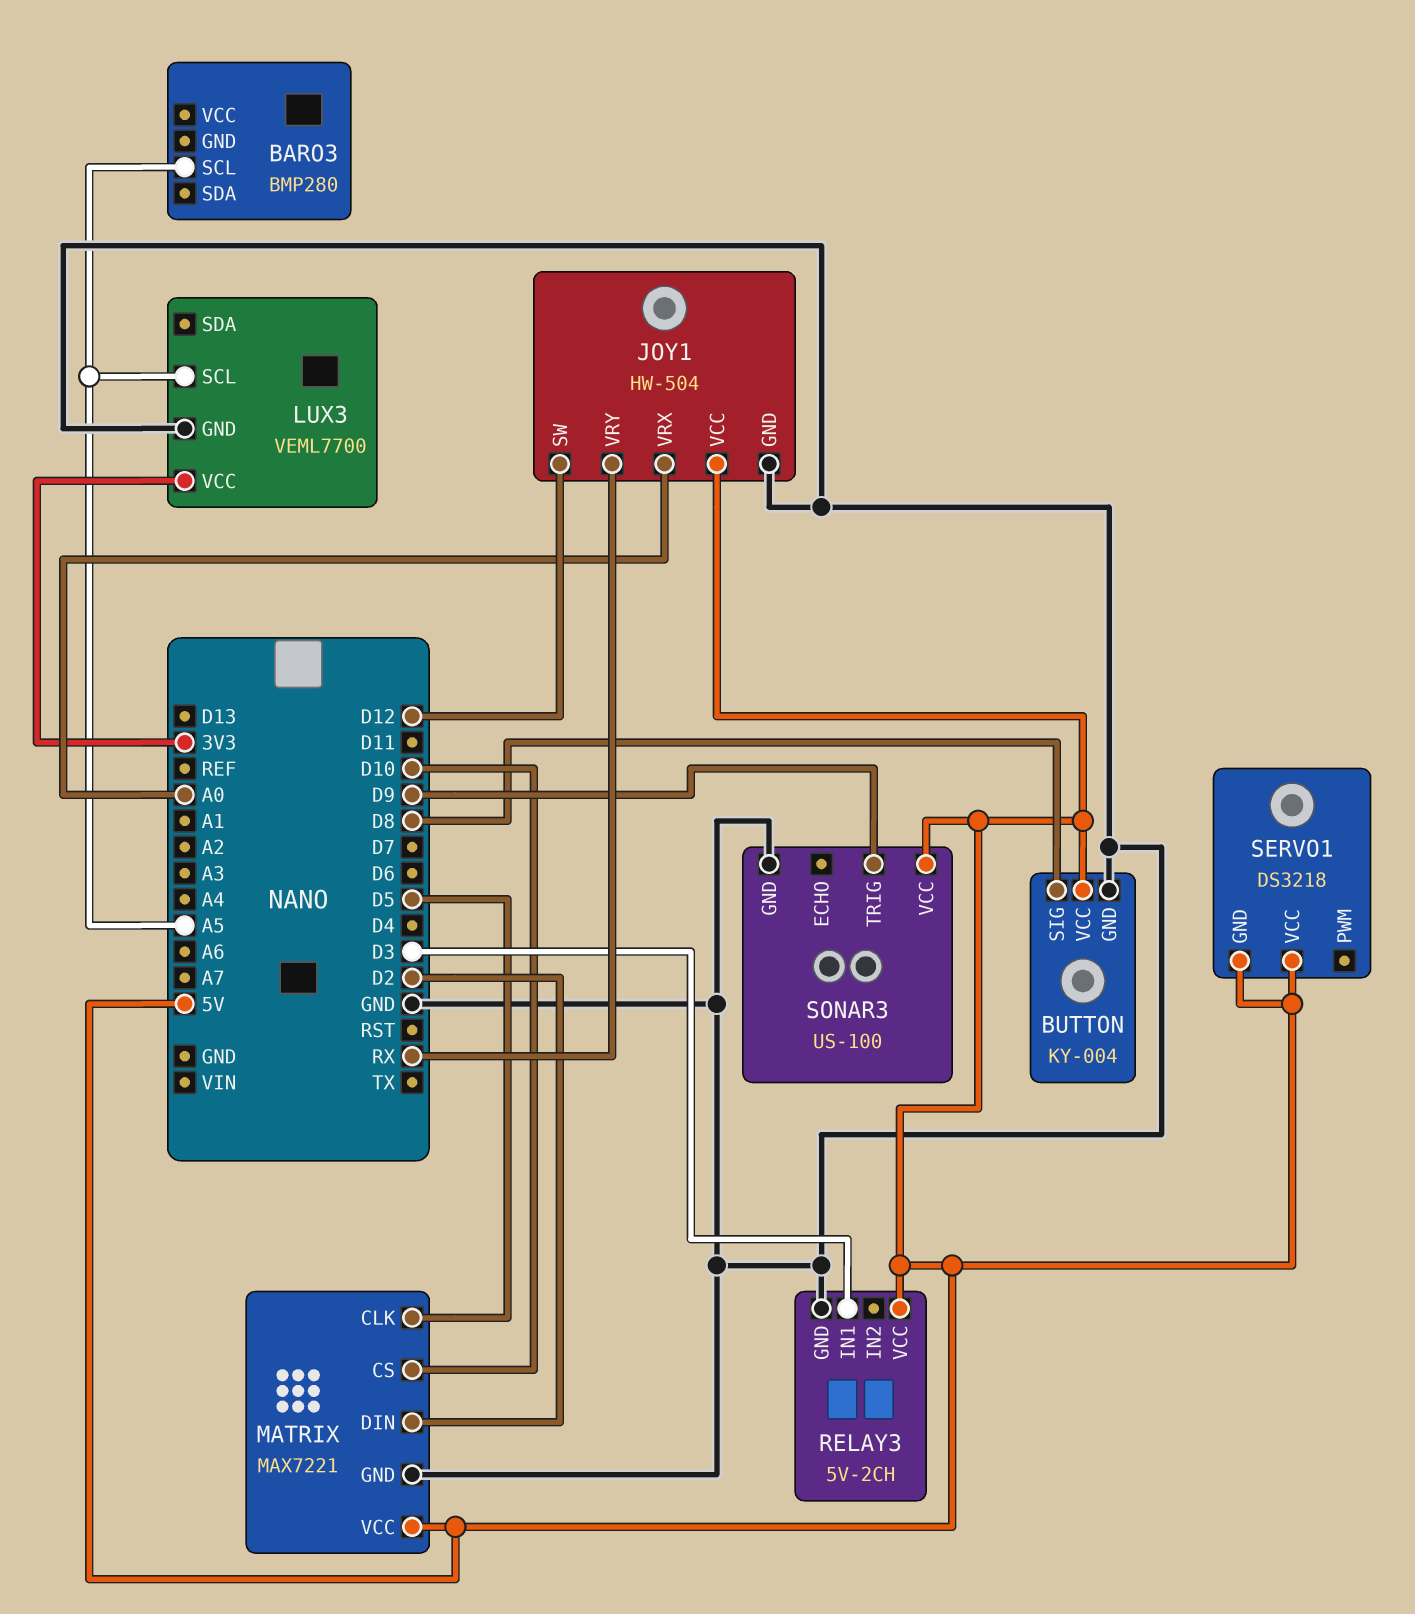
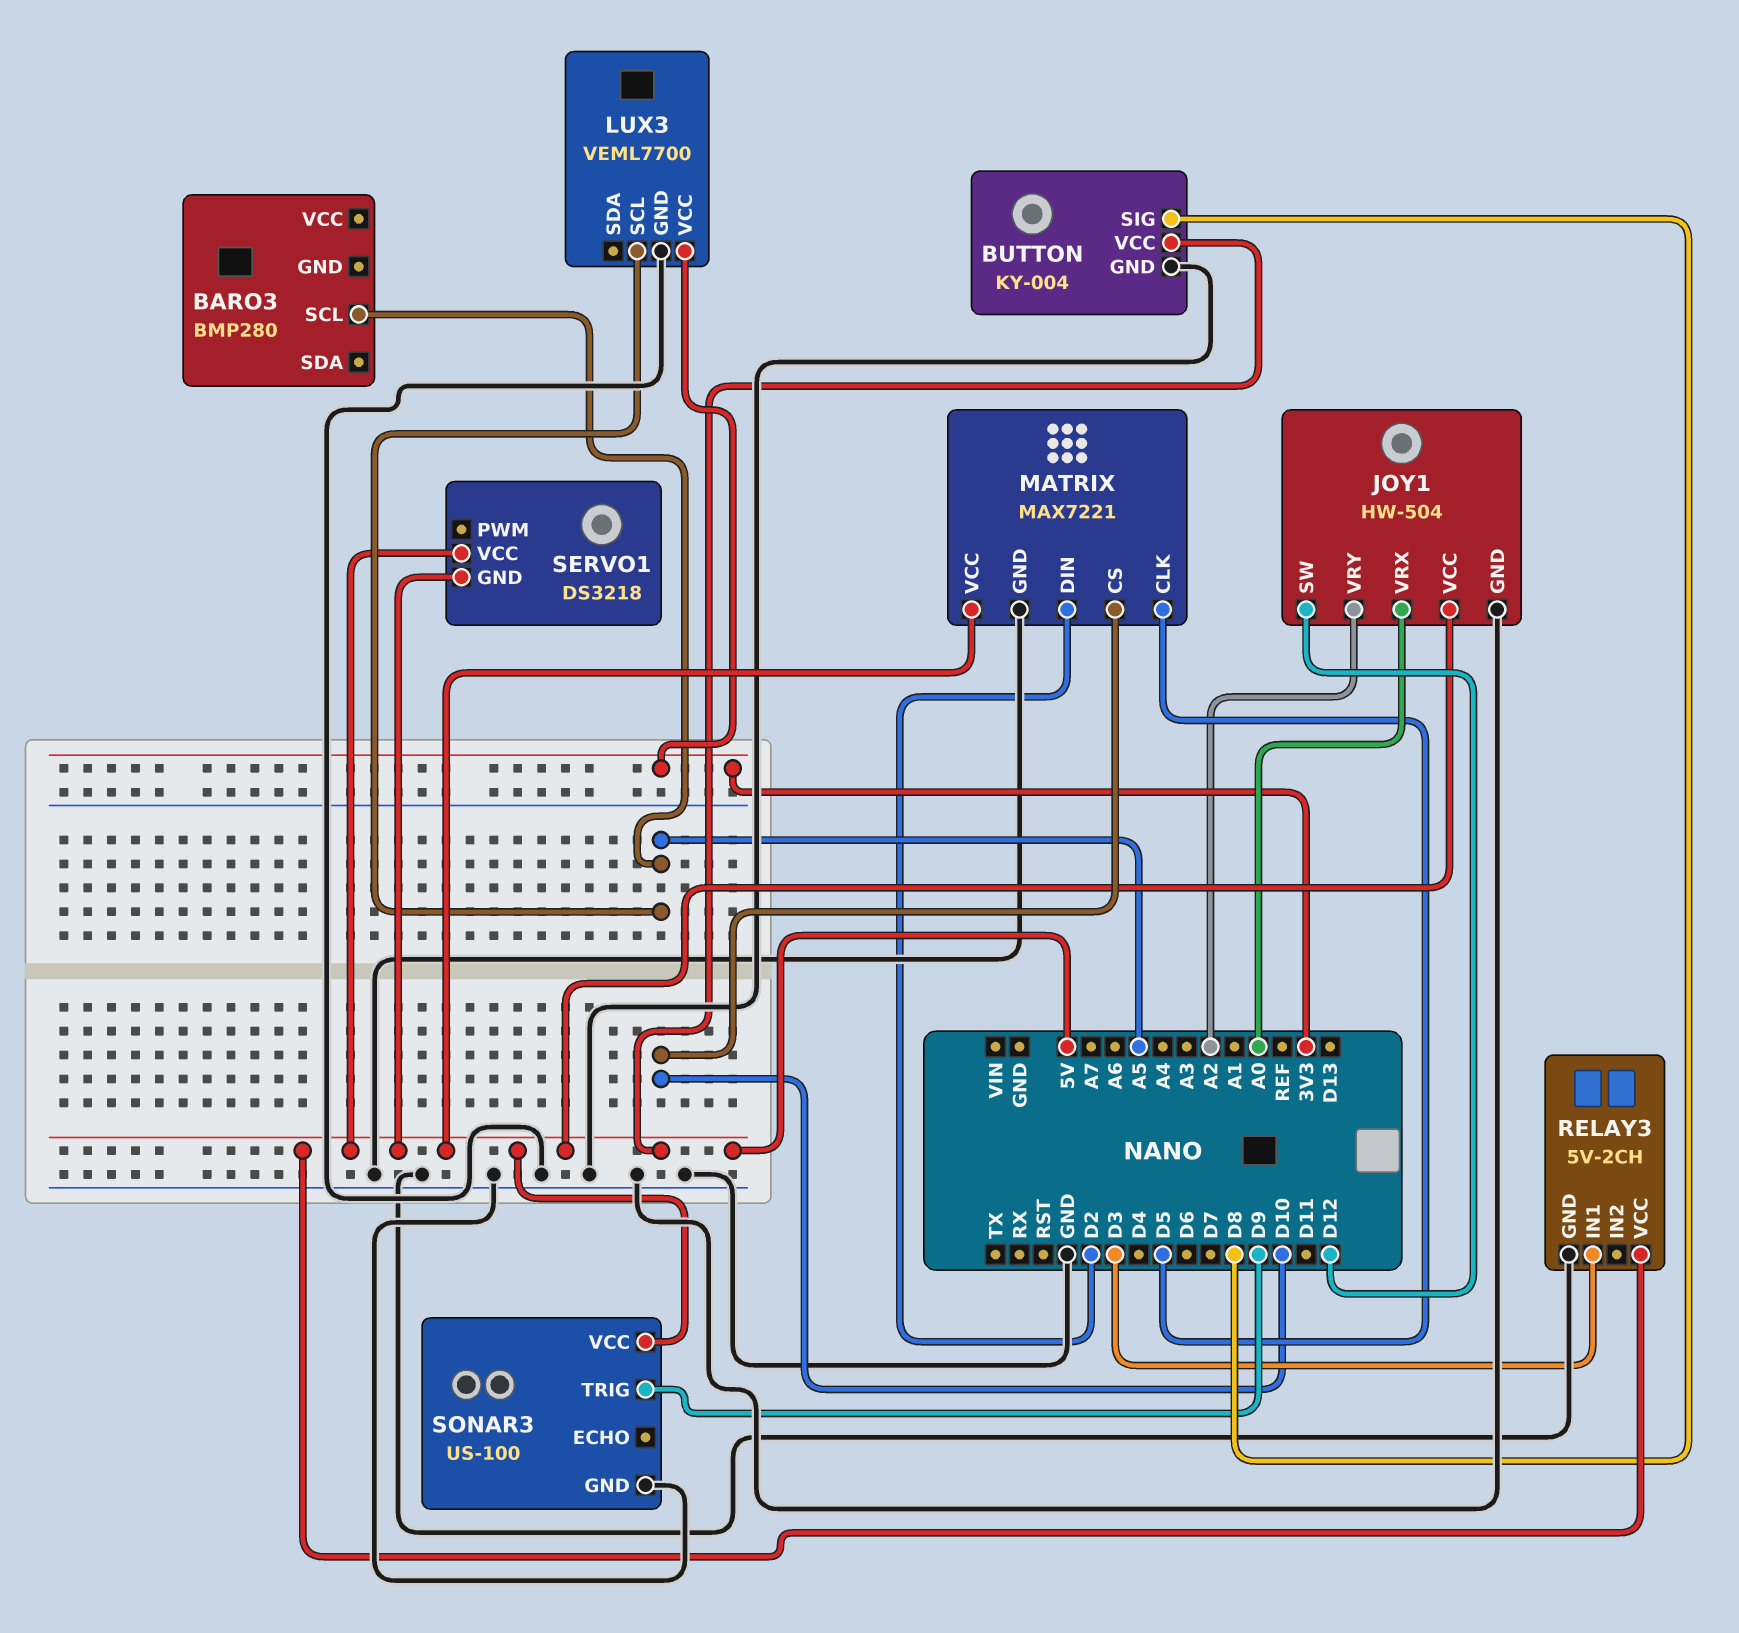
JOY1 pin VRY: RX -> A2

